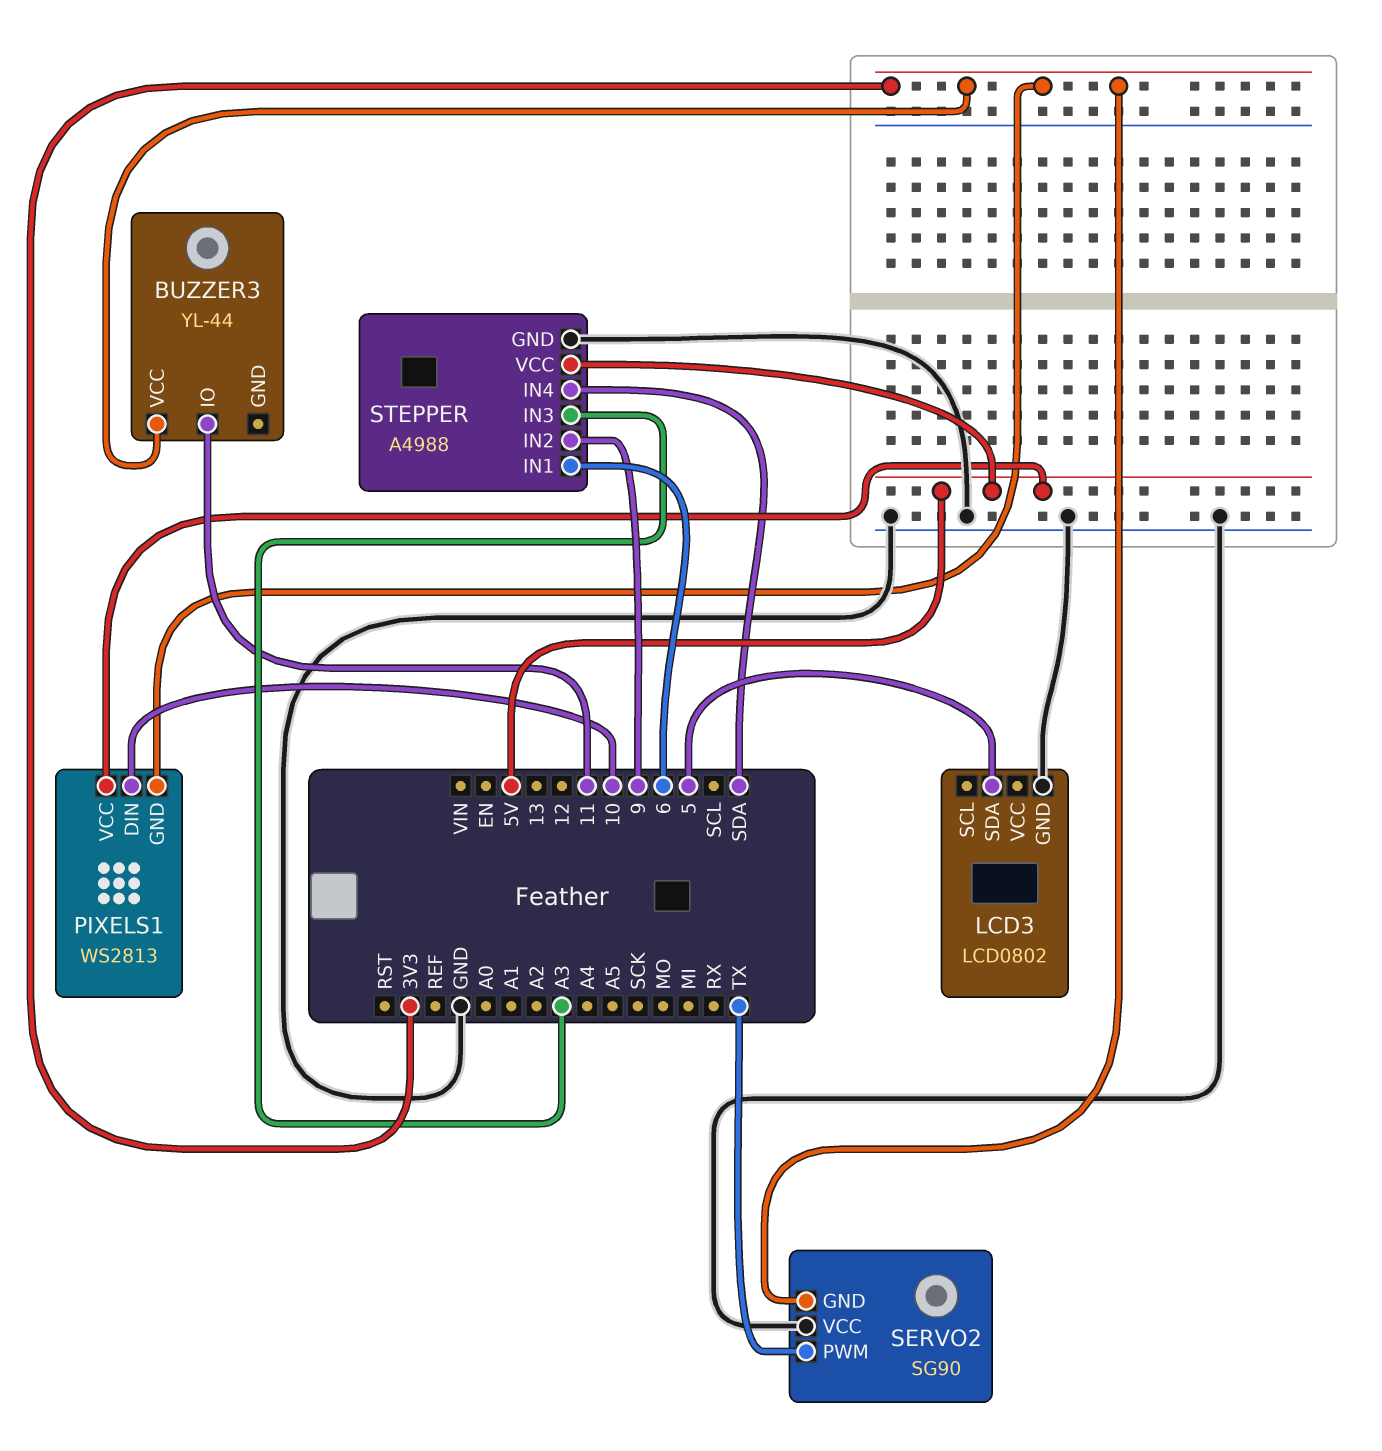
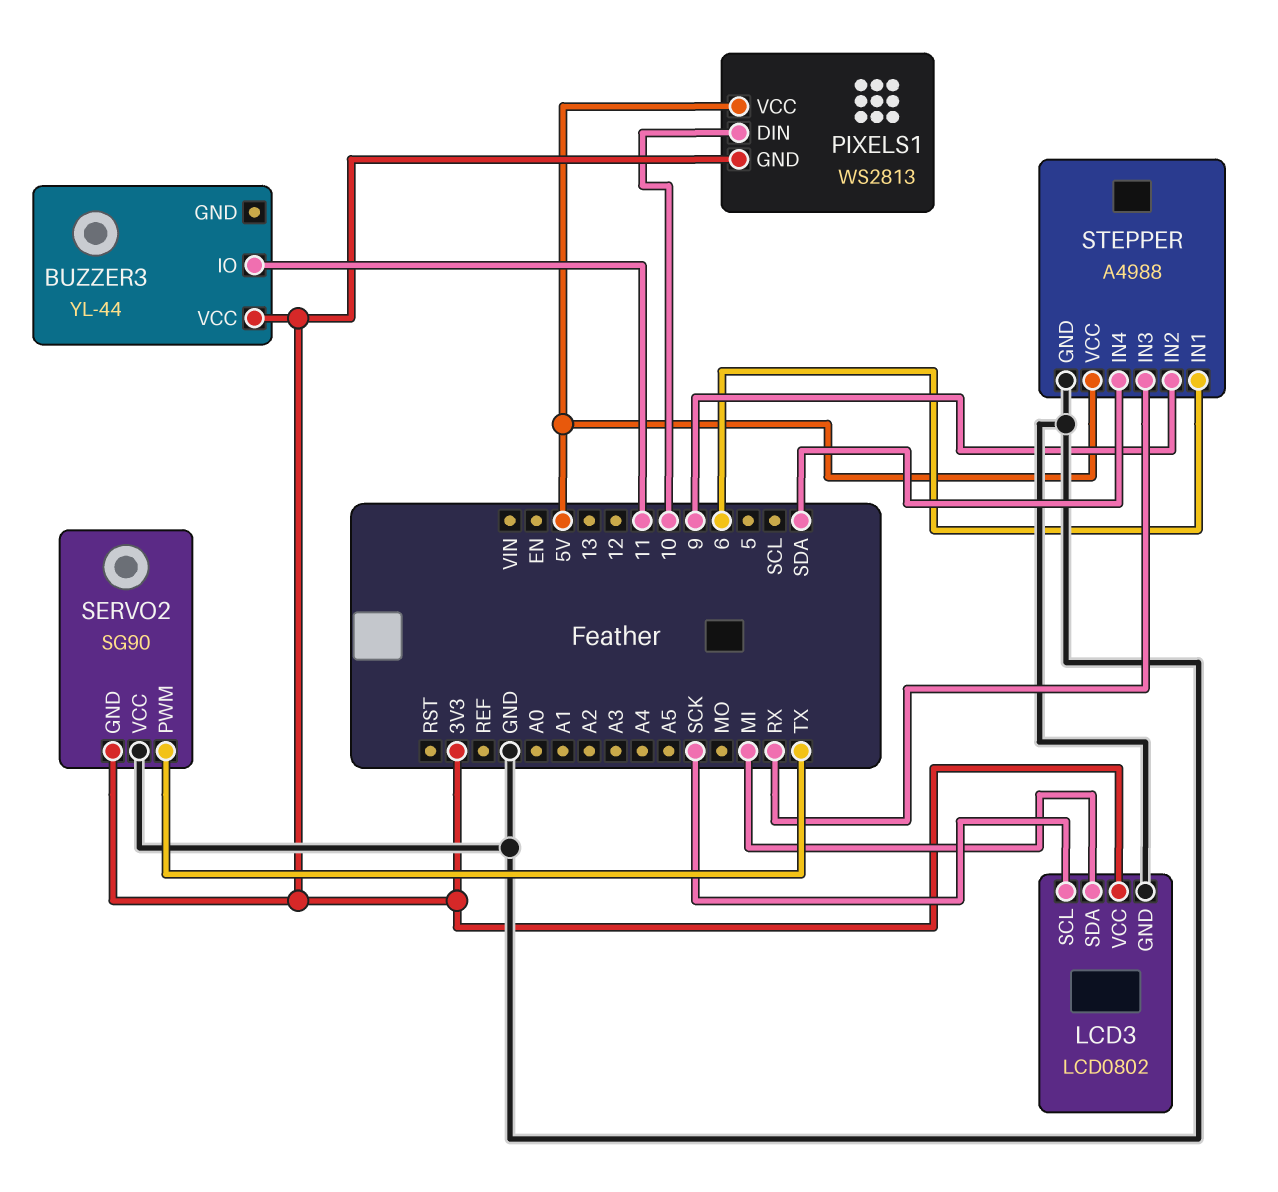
LCD3 pin SCL: none -> SCK
LCD3 pin SDA: 5 -> MI
LCD3 pin VCC: none -> 3V3
STEPPER pin IN3: A3 -> RX

